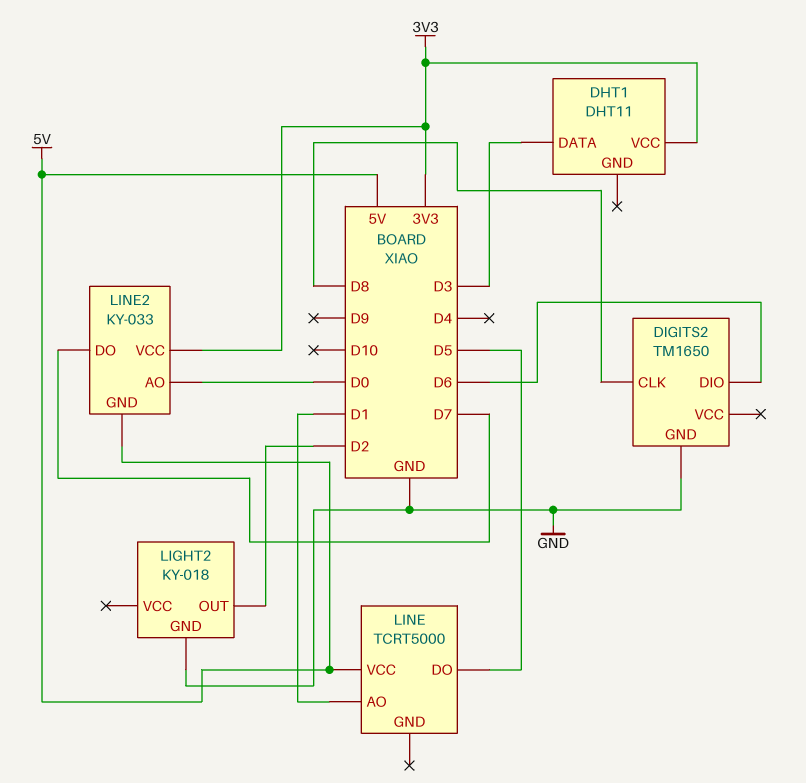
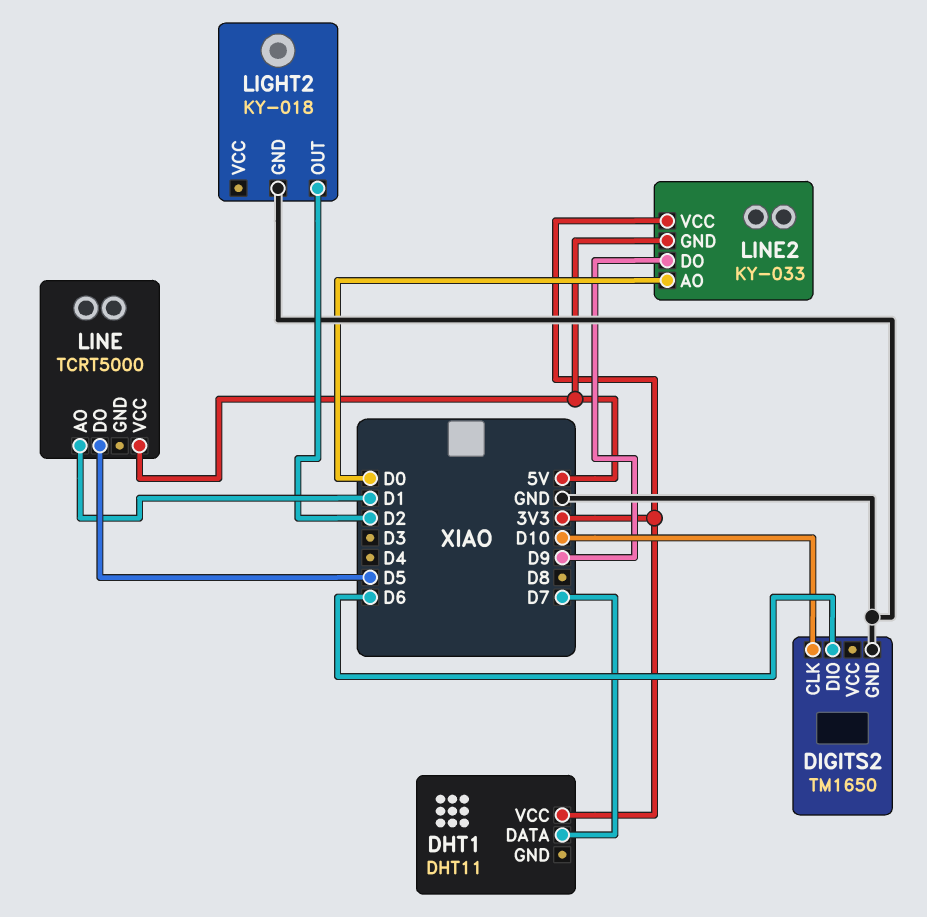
DHT1 pin DATA: D3 -> D7
DIGITS2 pin CLK: D8 -> D10
LINE2 pin DO: D7 -> D9

